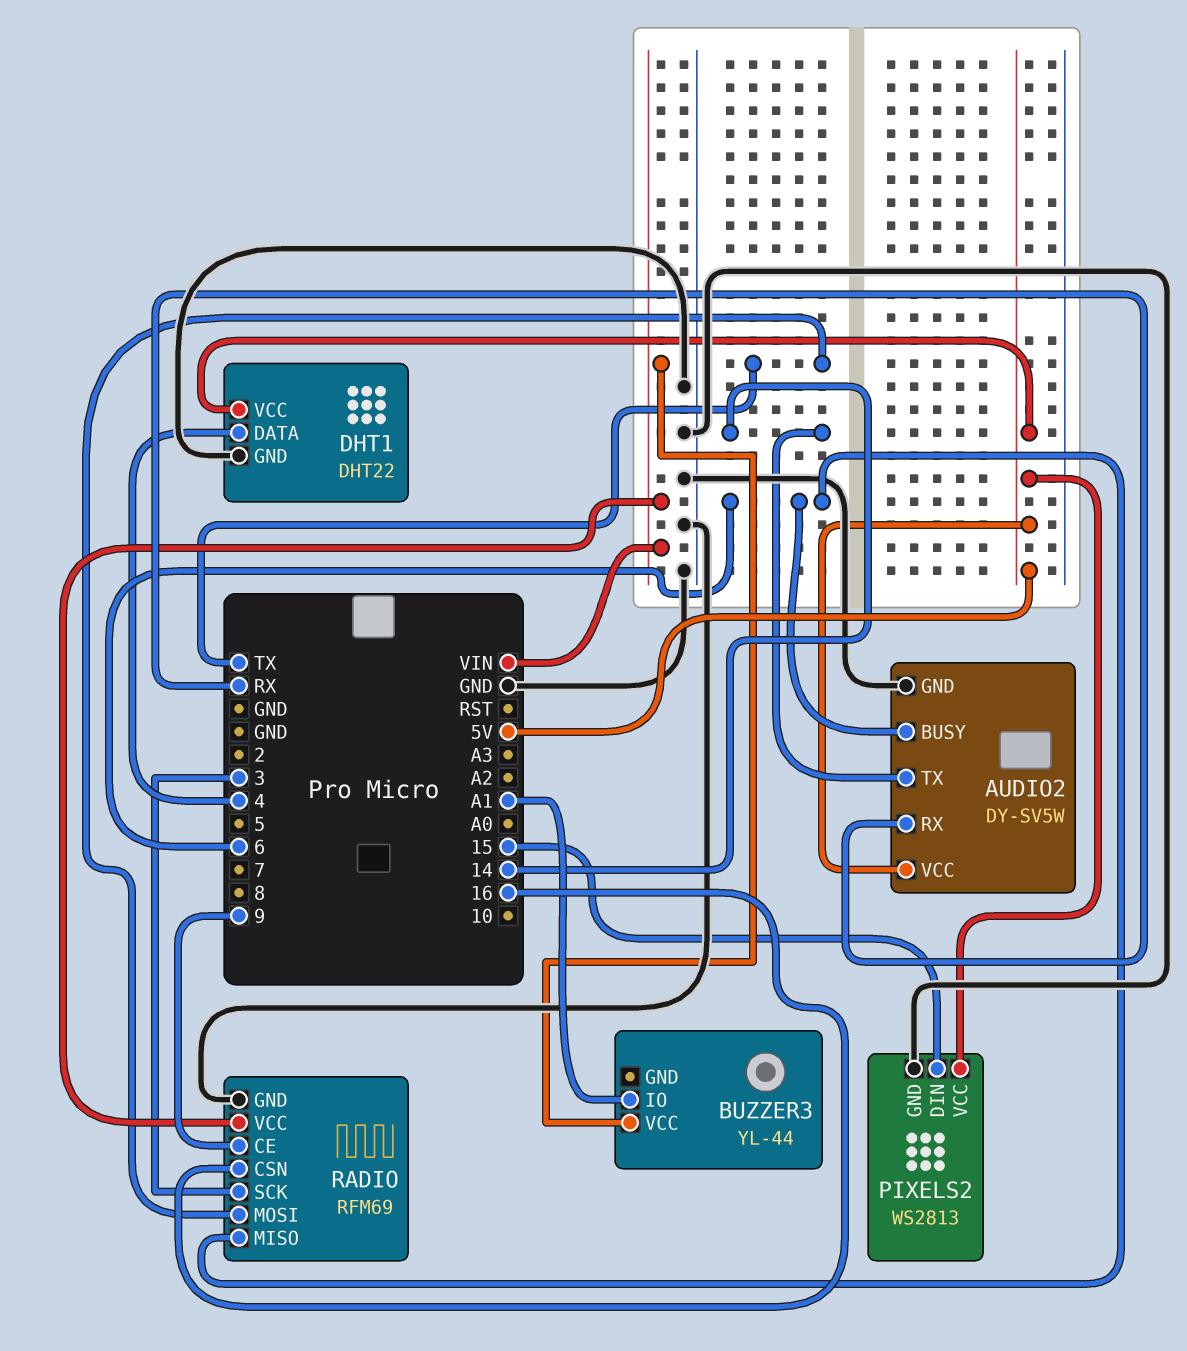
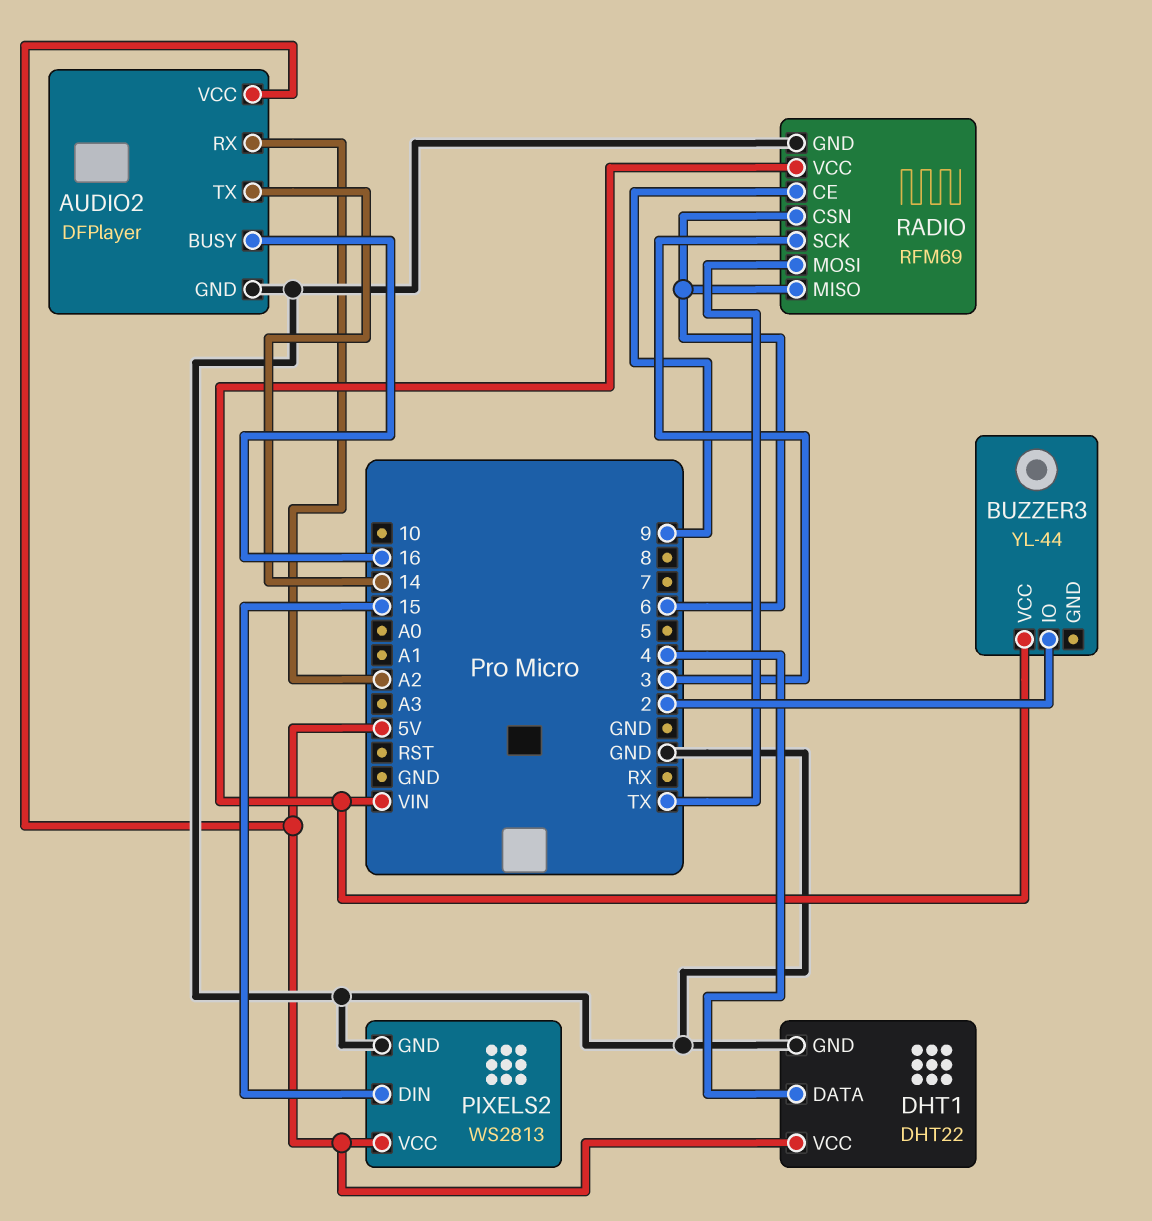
AUDIO2: DY-SV5W -> DFPlayer
AUDIO2 pin BUSY: 6 -> 16
AUDIO2 pin RX: RX -> A2
BUZZER3 pin IO: A1 -> 2
RADIO pin CSN: 16 -> 6

